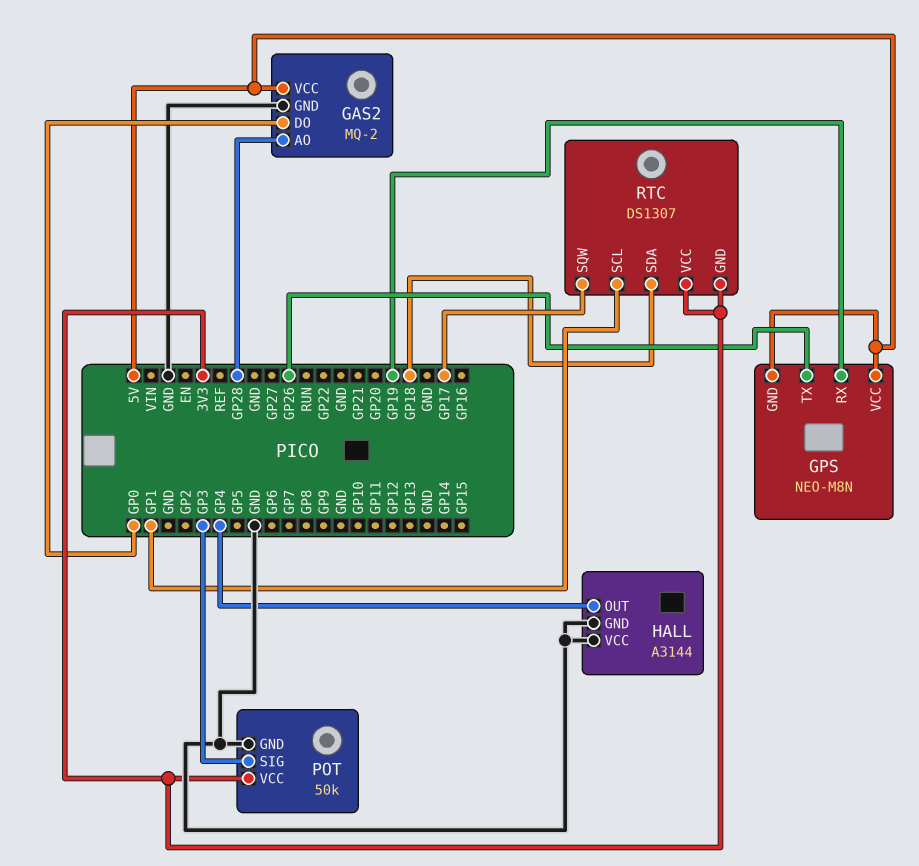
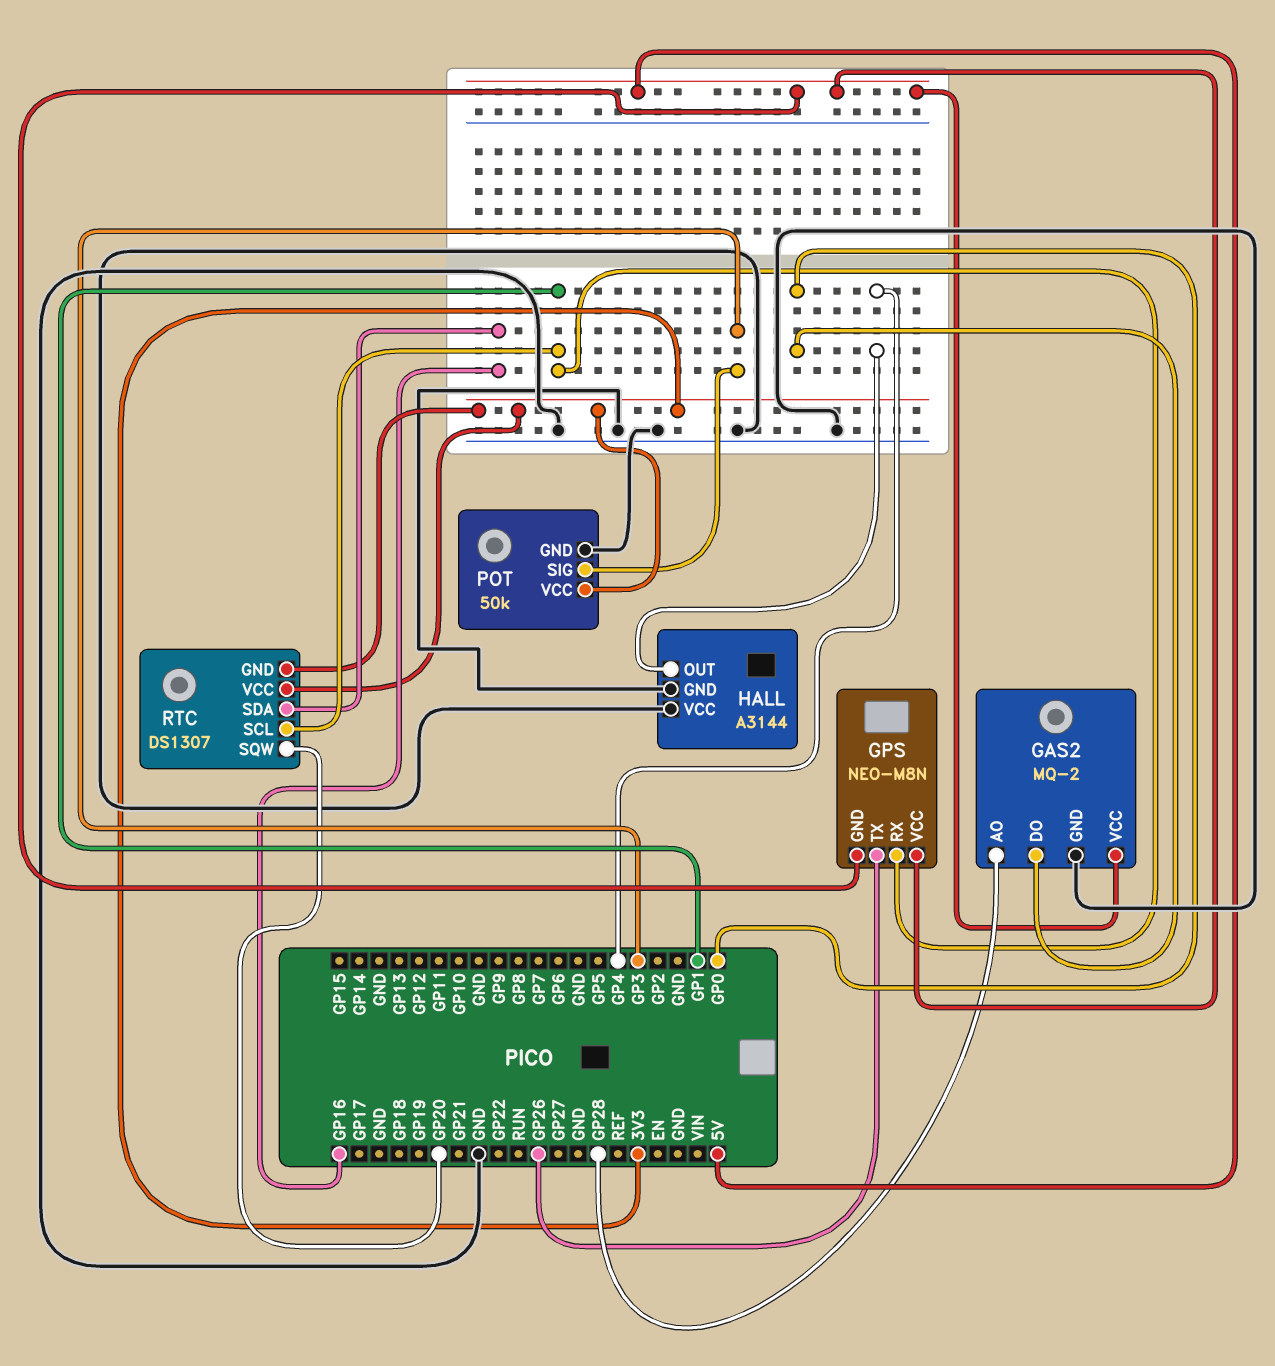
GPS pin RX: GP19 -> GP1
RTC pin SDA: GP18 -> GP16
RTC pin SQW: GP17 -> GP20

